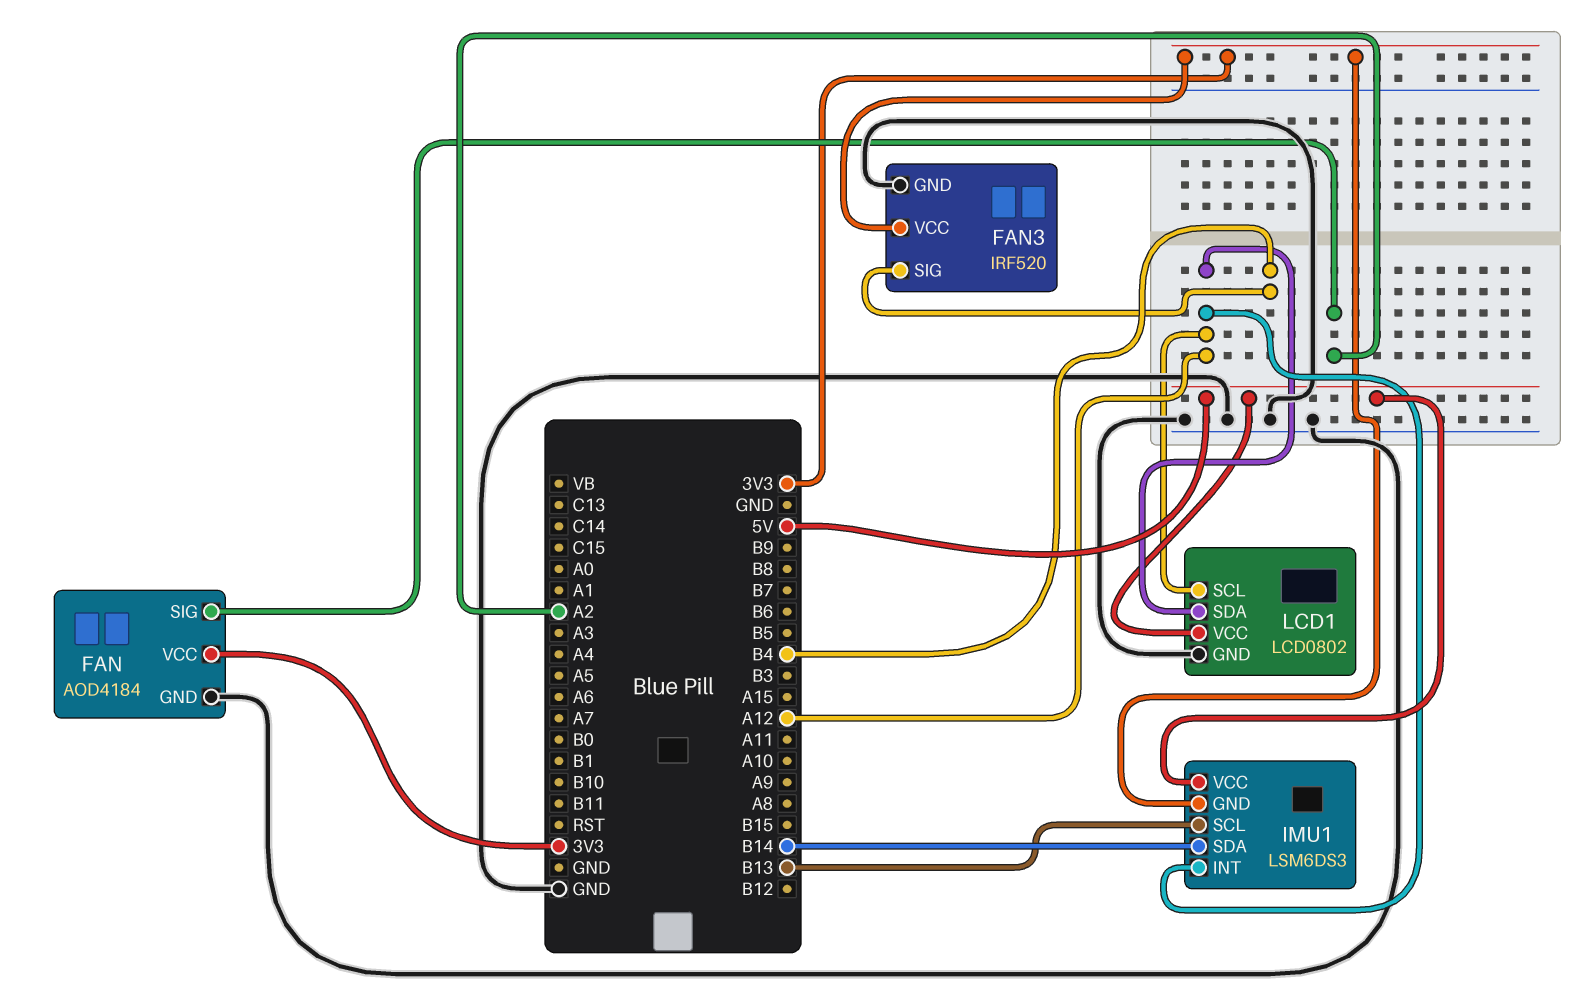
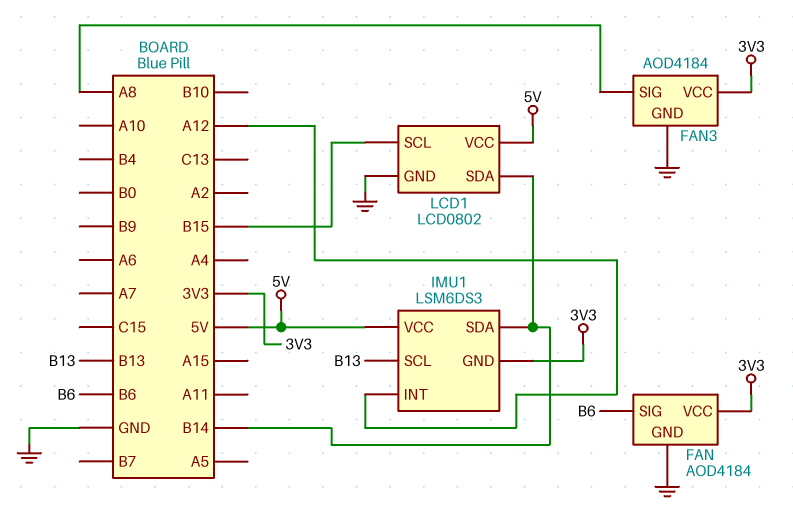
FAN pin SIG: A2 -> B6
FAN3: IRF520 -> AOD4184
FAN3 pin SIG: B4 -> A8
LCD1 pin SCL: A12 -> B15
LCD1 pin SDA: A12 -> B14

